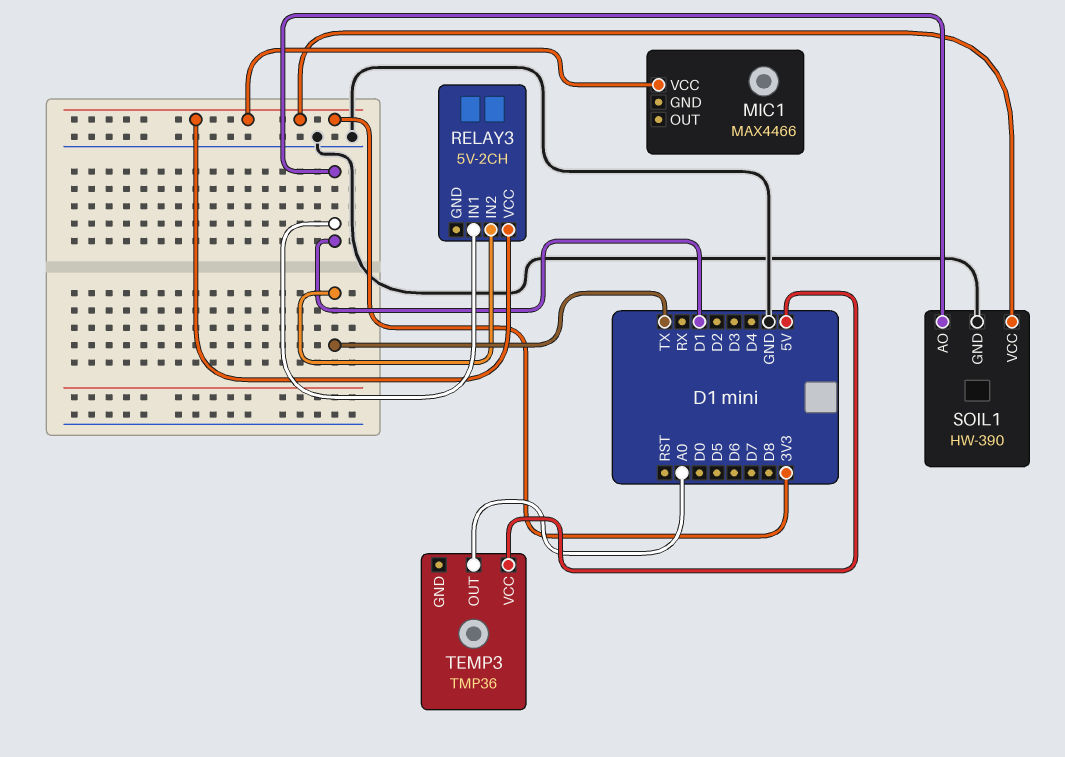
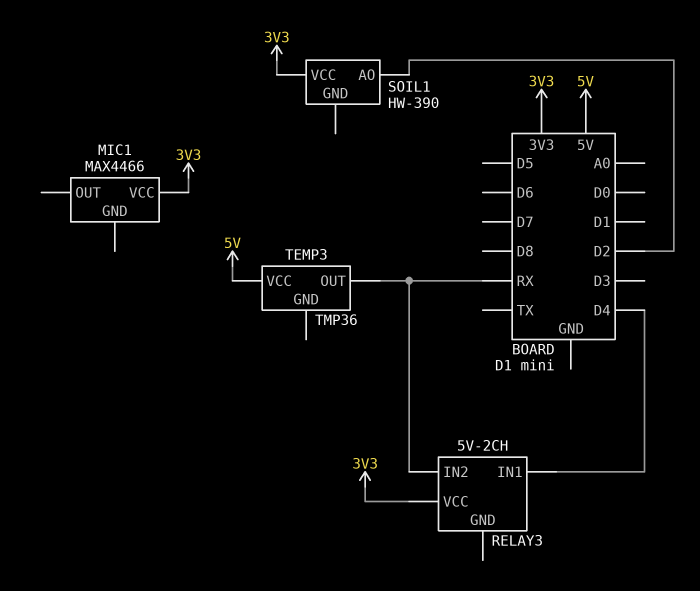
RELAY3 pin IN1: D1 -> D4
RELAY3 pin IN2: TX -> RX
SOIL1 pin AO: D1 -> D2
SOIL1 pin GND: GND -> none
TEMP3 pin OUT: A0 -> RX

